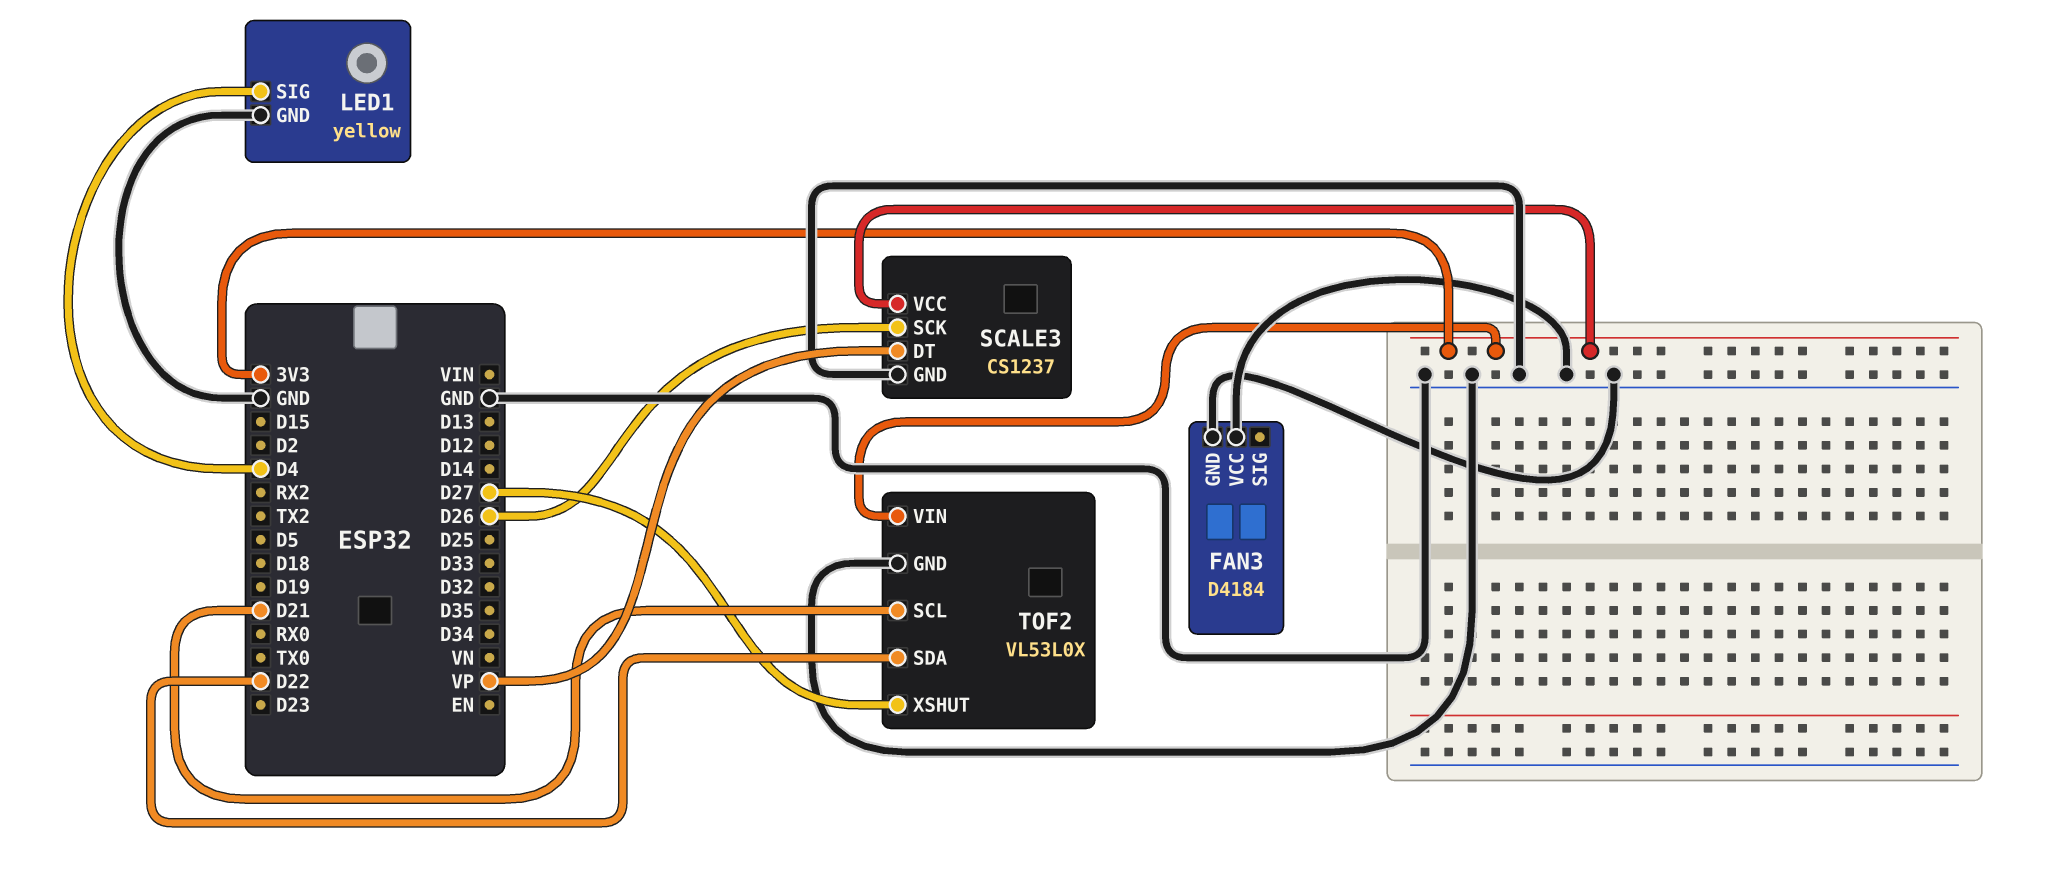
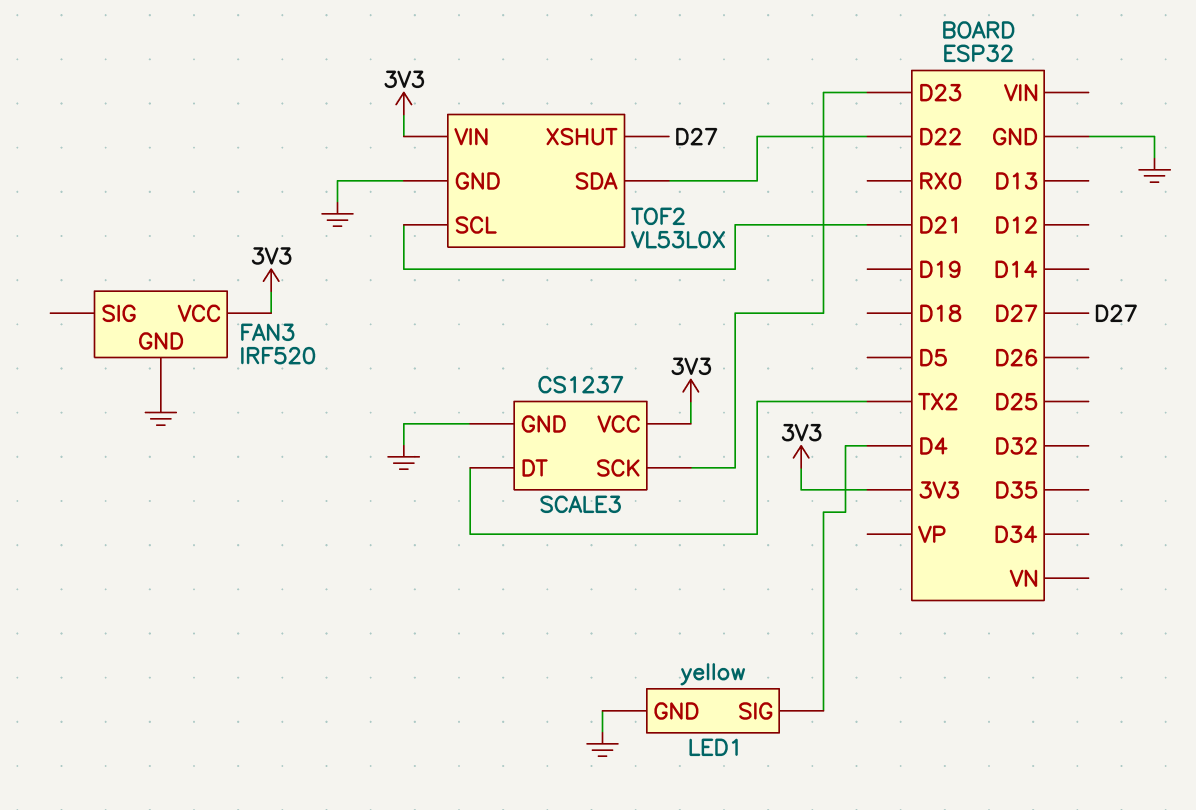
FAN3: D4184 -> IRF520
FAN3 pin VCC: GND -> 3V3
SCALE3 pin DT: VP -> TX2
SCALE3 pin SCK: D26 -> D23

